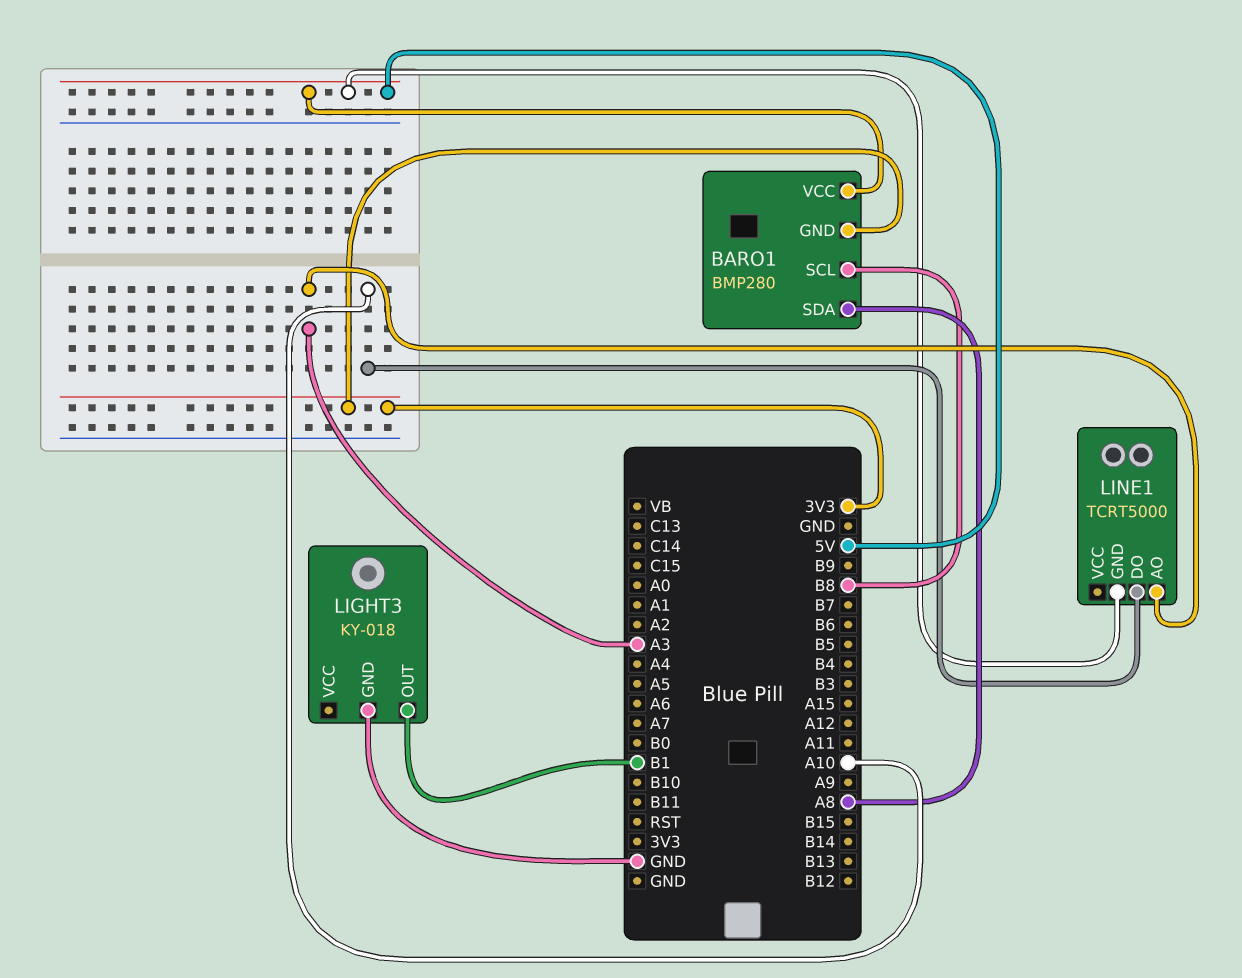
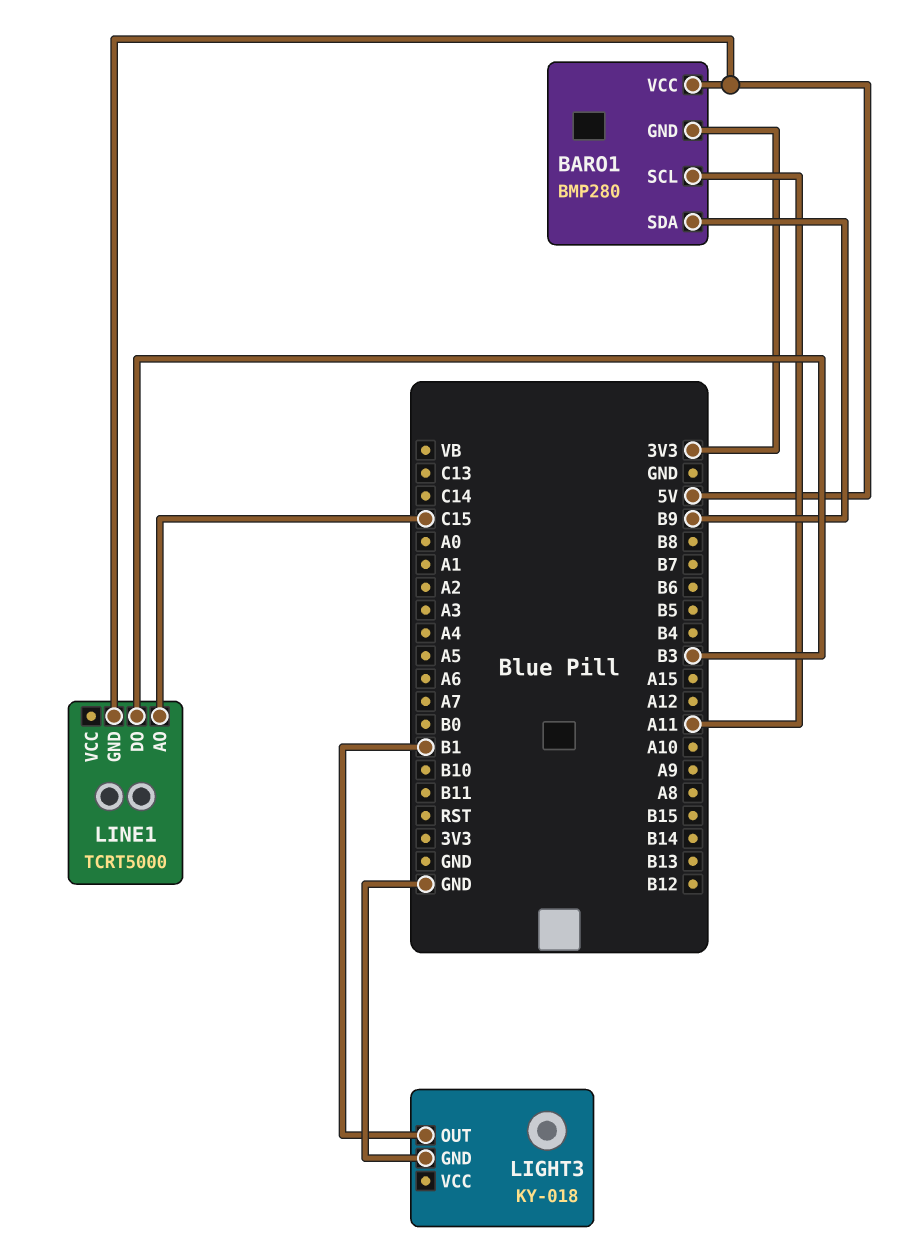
BARO1 pin SCL: B8 -> A11
BARO1 pin SDA: A8 -> B9
LINE1 pin AO: A3 -> C15
LINE1 pin DO: A10 -> B3

